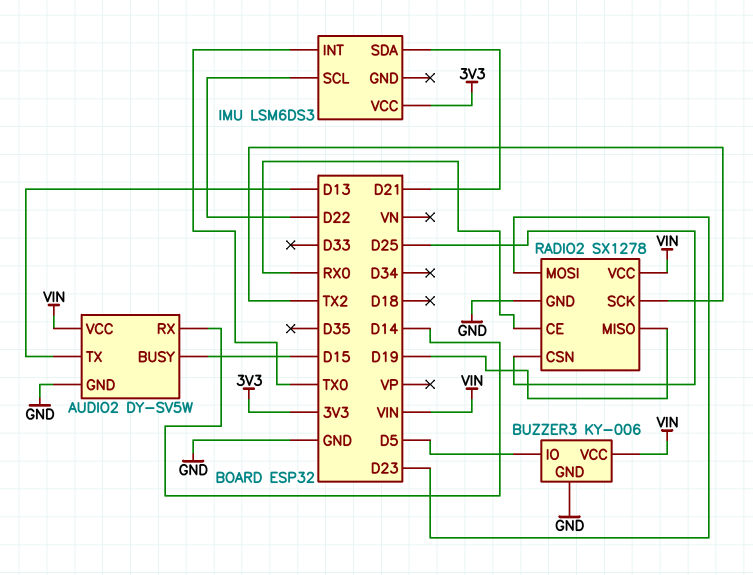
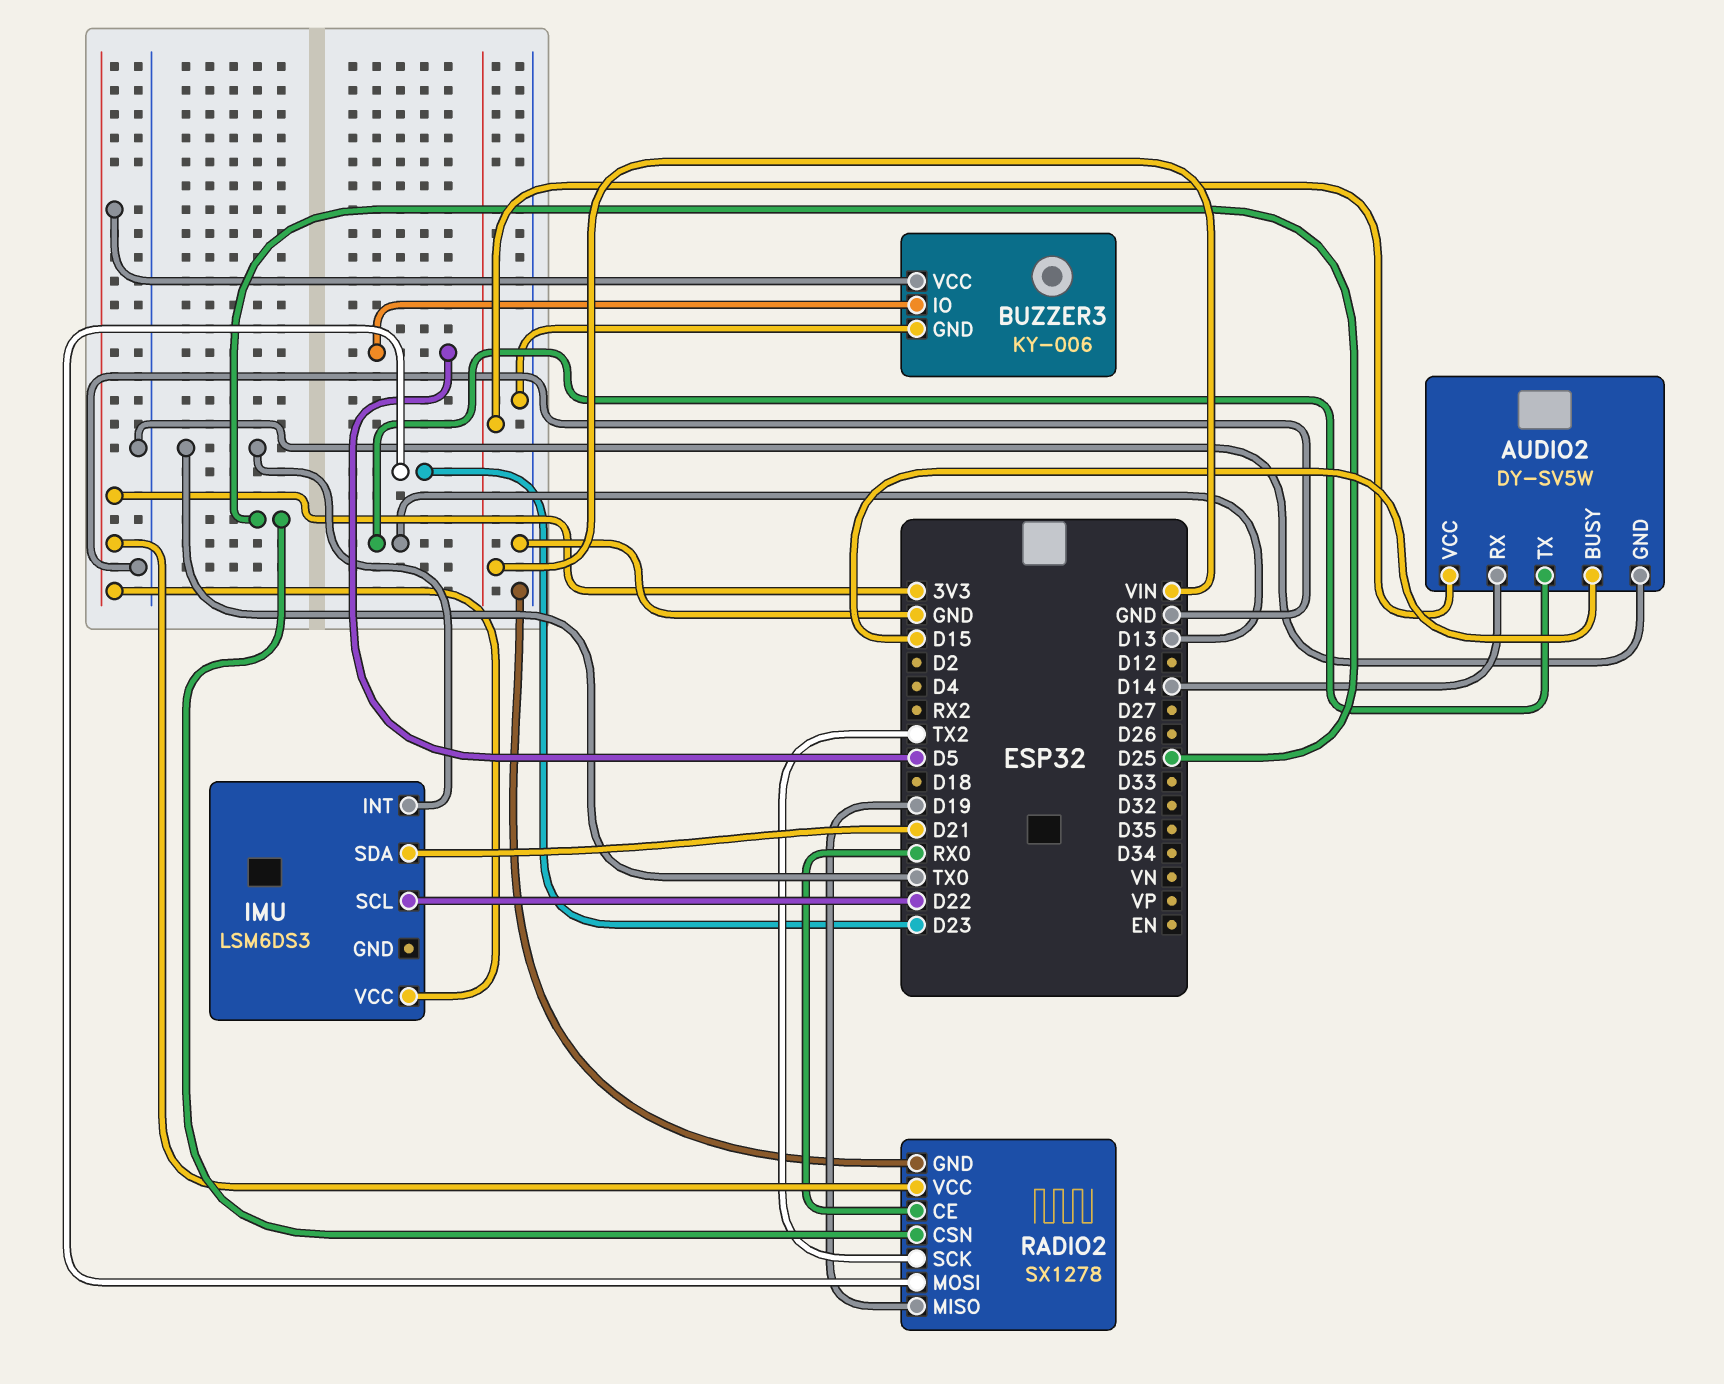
BUZZER3 pin VCC: VIN -> 3V3
RADIO2 pin VCC: VIN -> 3V3

